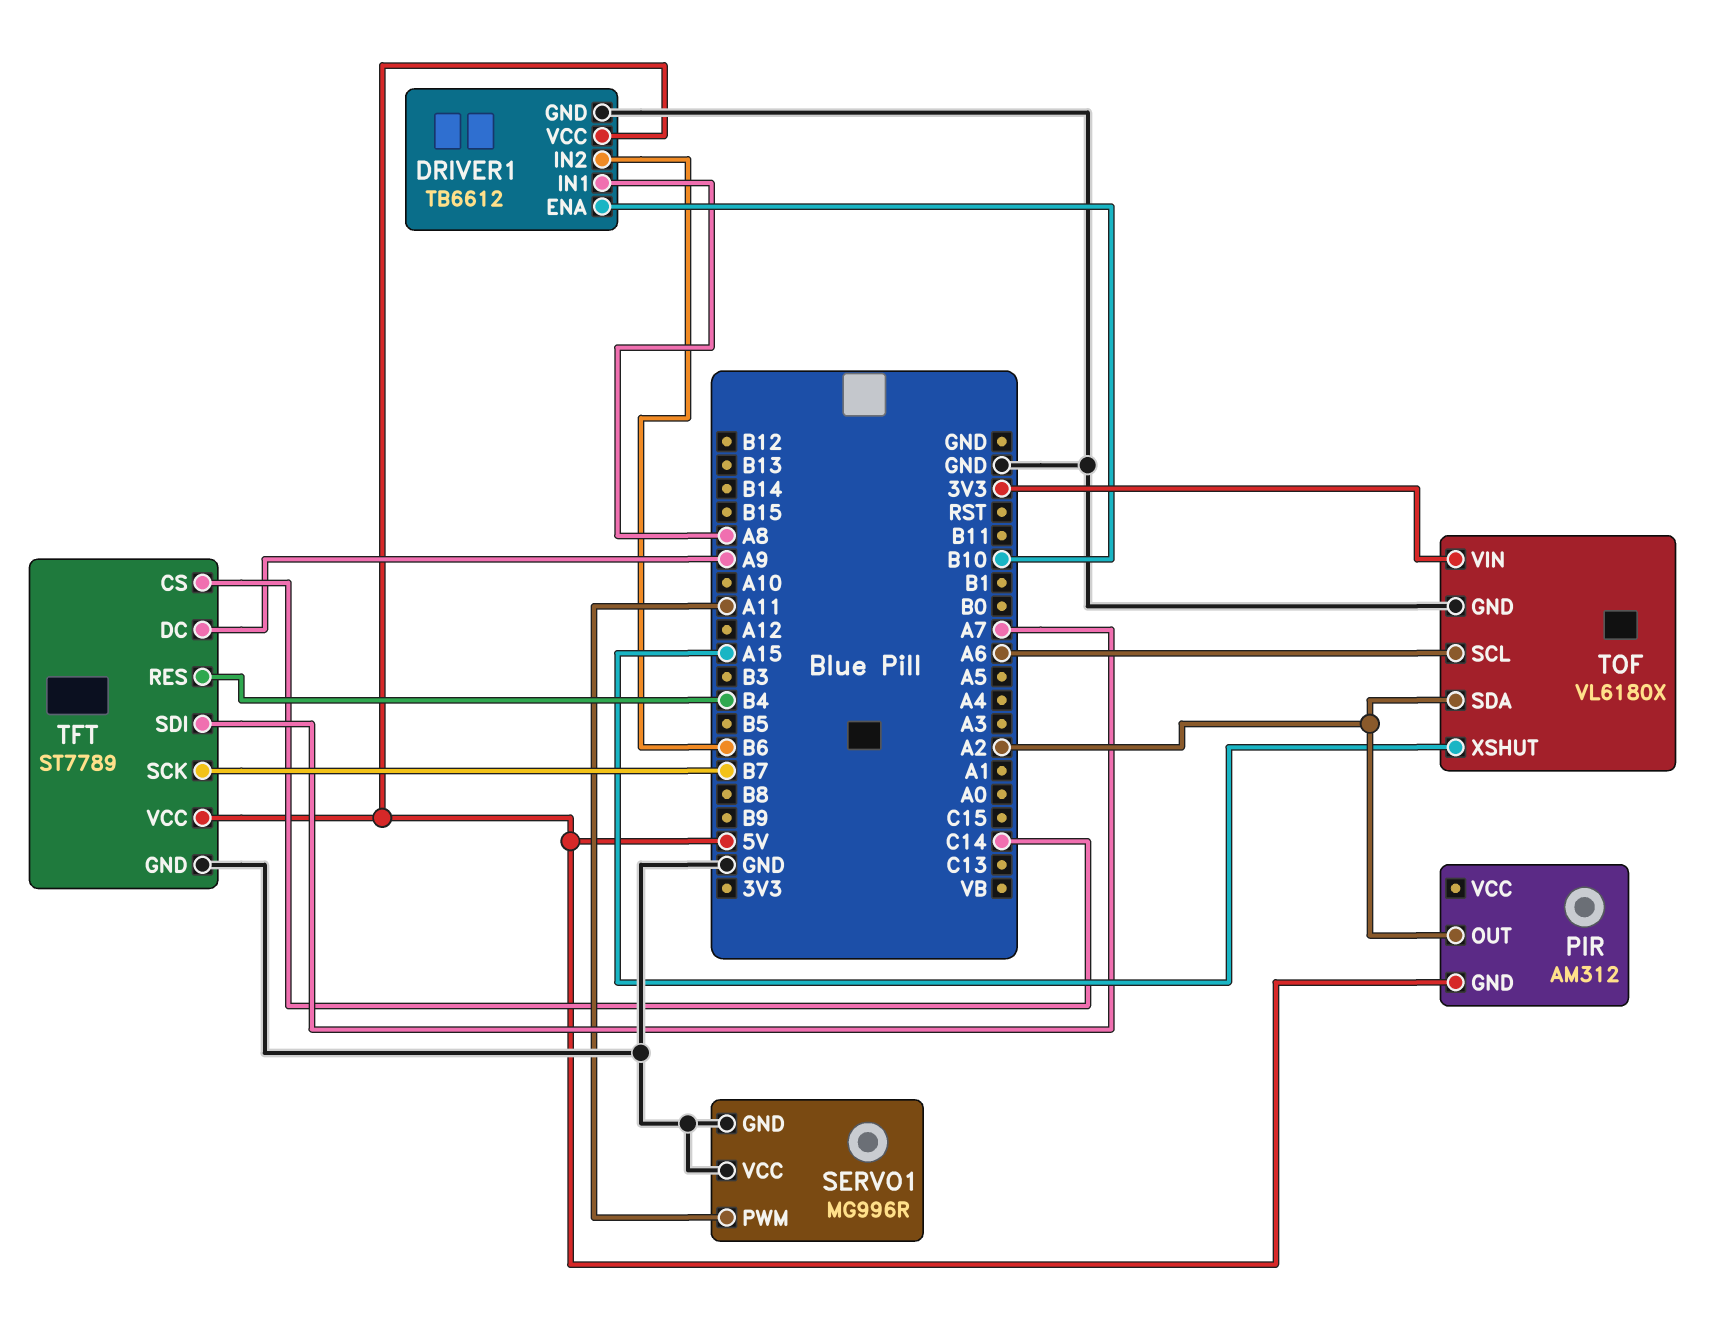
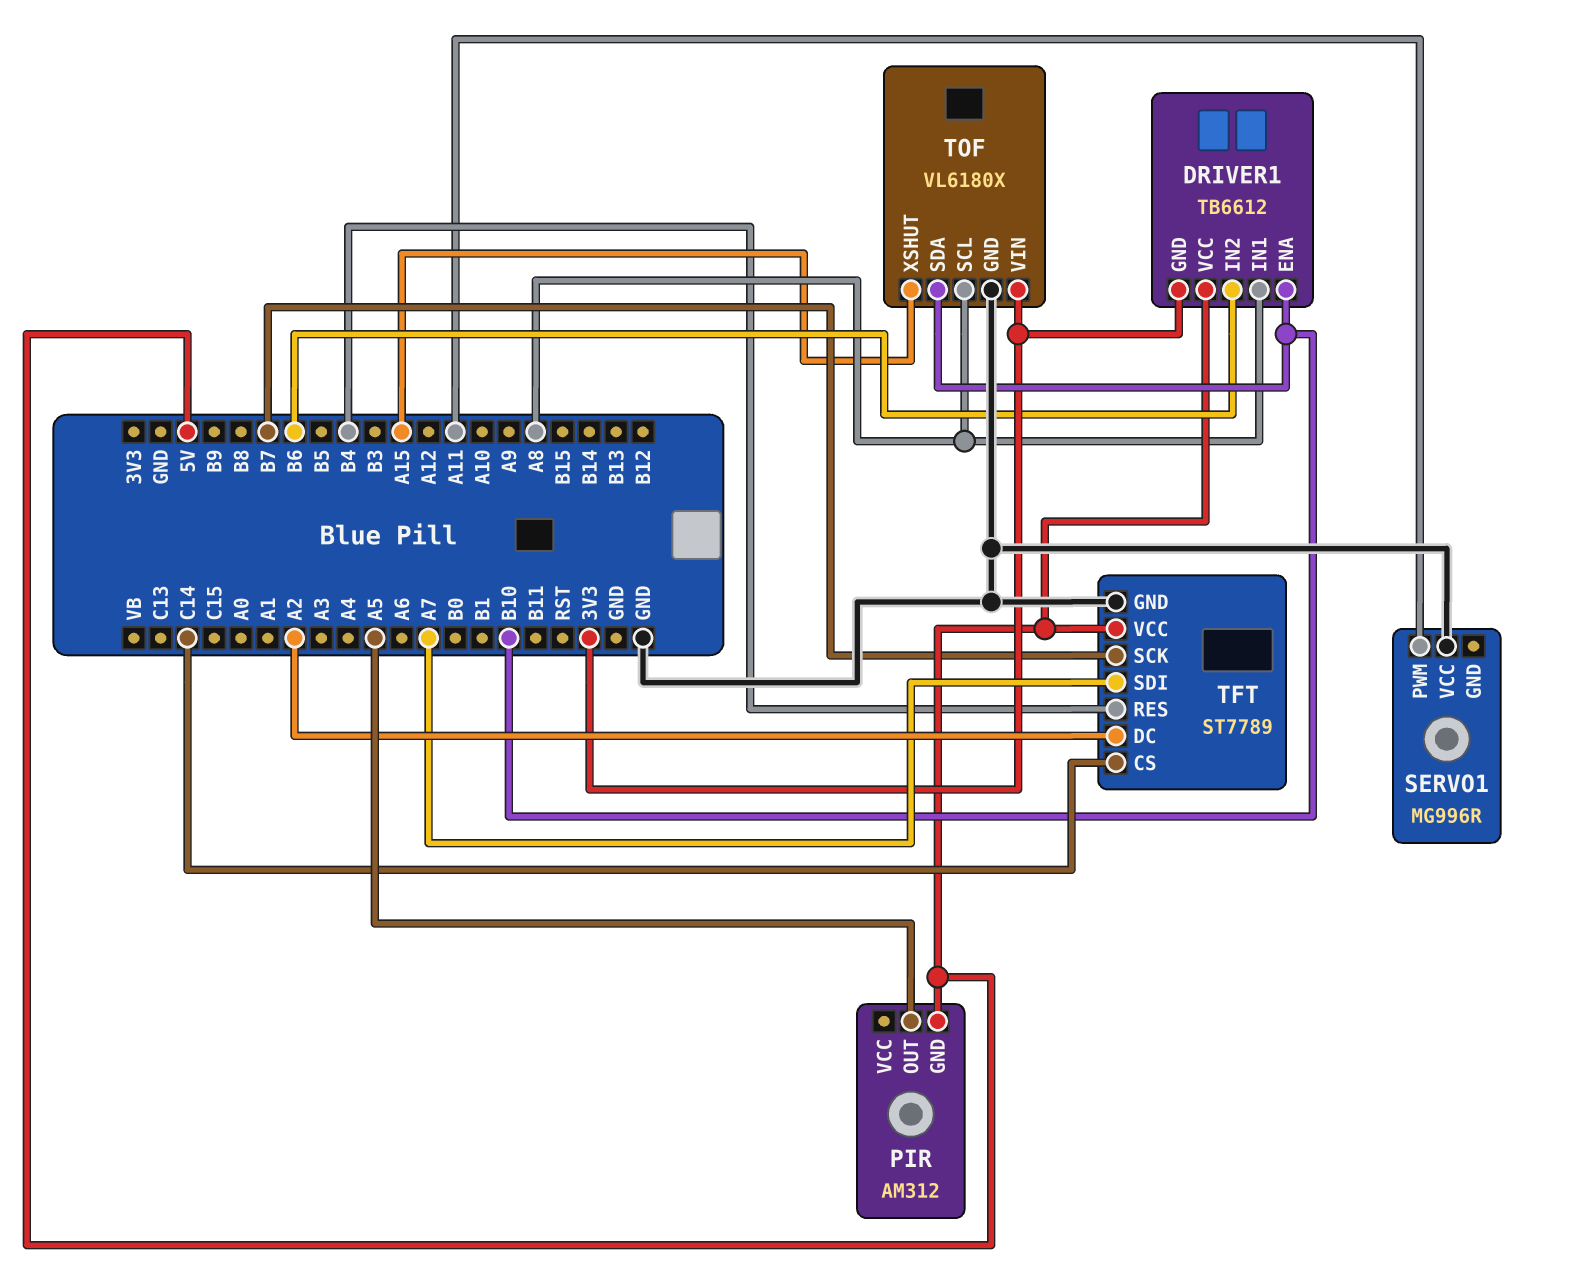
DRIVER1 pin GND: GND -> 3V3
PIR pin OUT: A2 -> A5
SERVO1 pin GND: GND -> none
TFT pin DC: A9 -> A2
TOF pin SCL: A6 -> A8
TOF pin SDA: A2 -> B10

